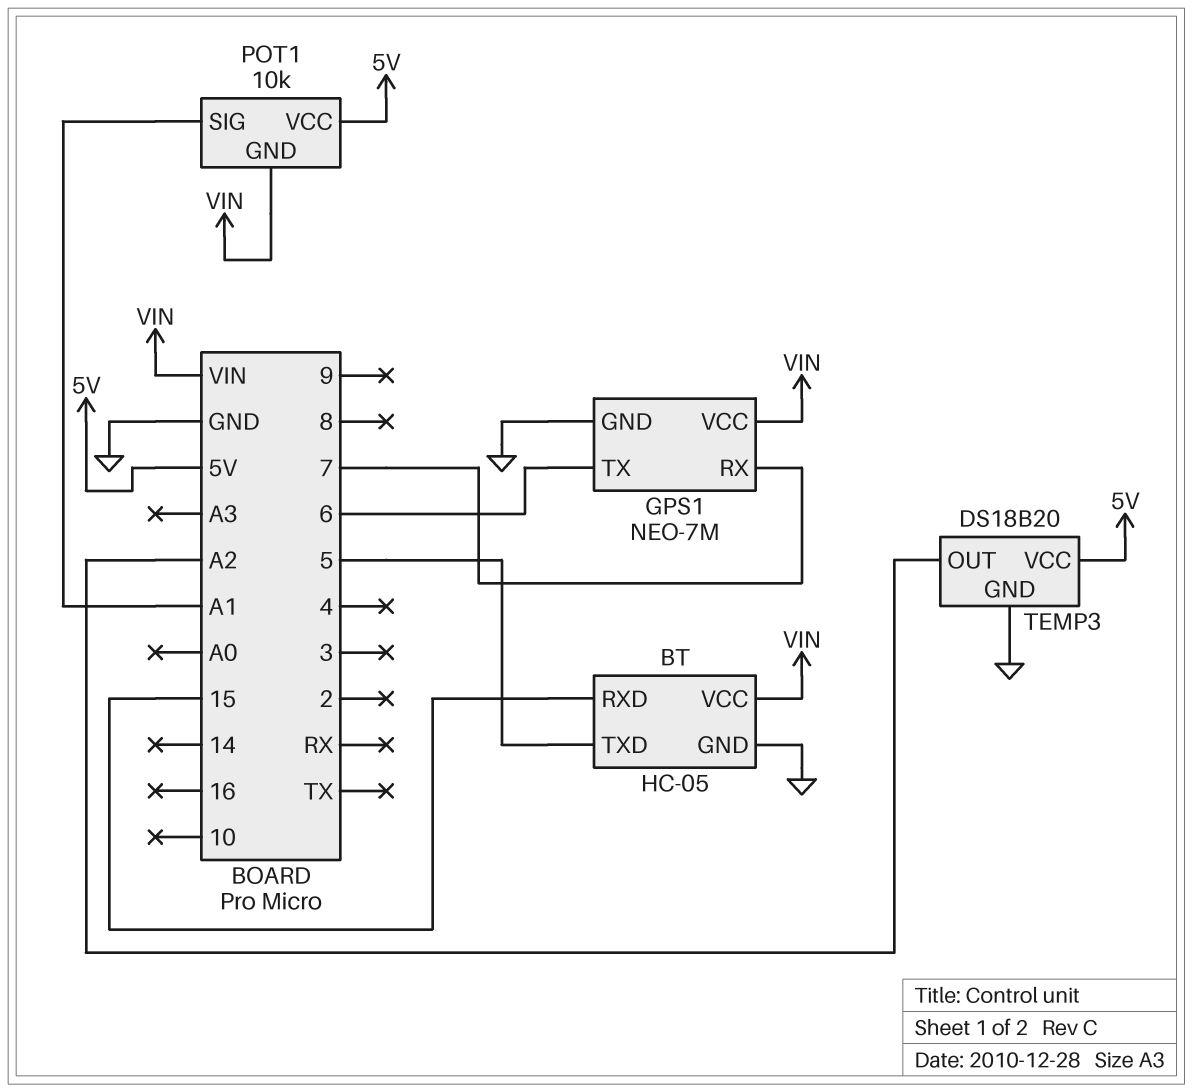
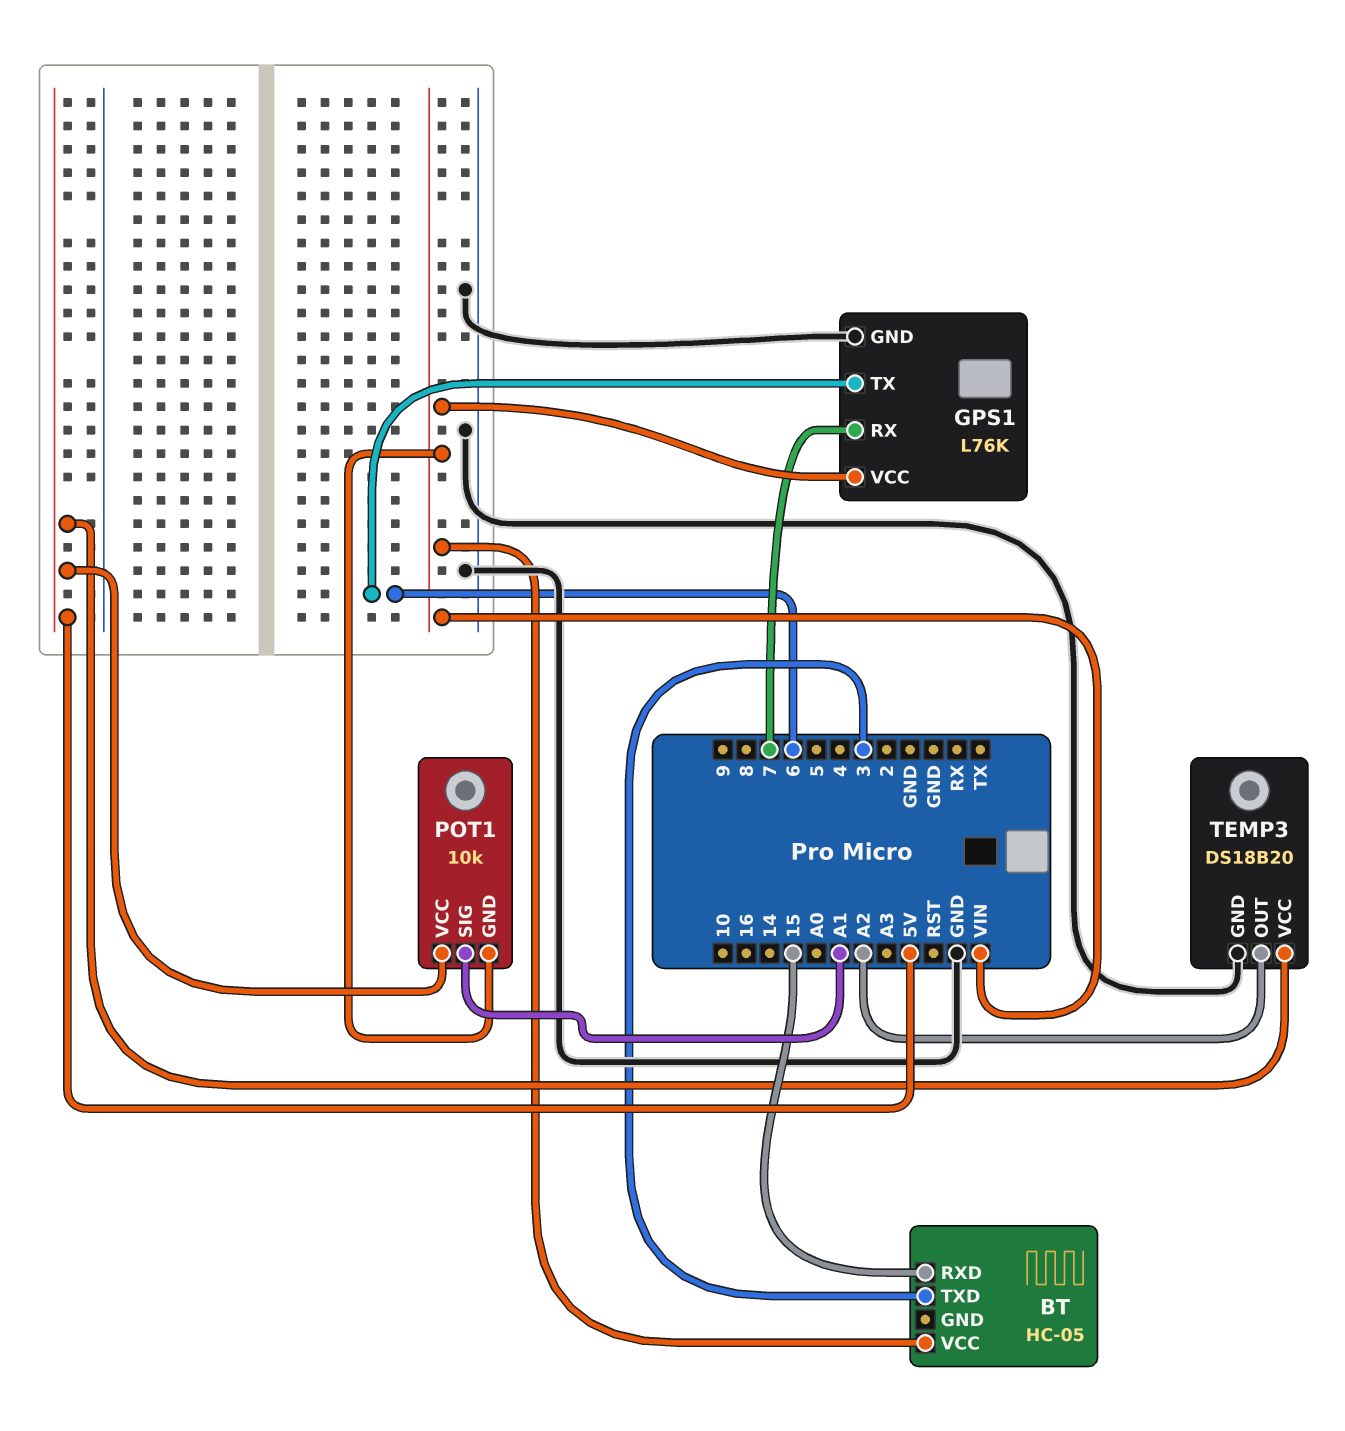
BT pin GND: GND -> none
BT pin TXD: 5 -> 3
GPS1: NEO-7M -> L76K

